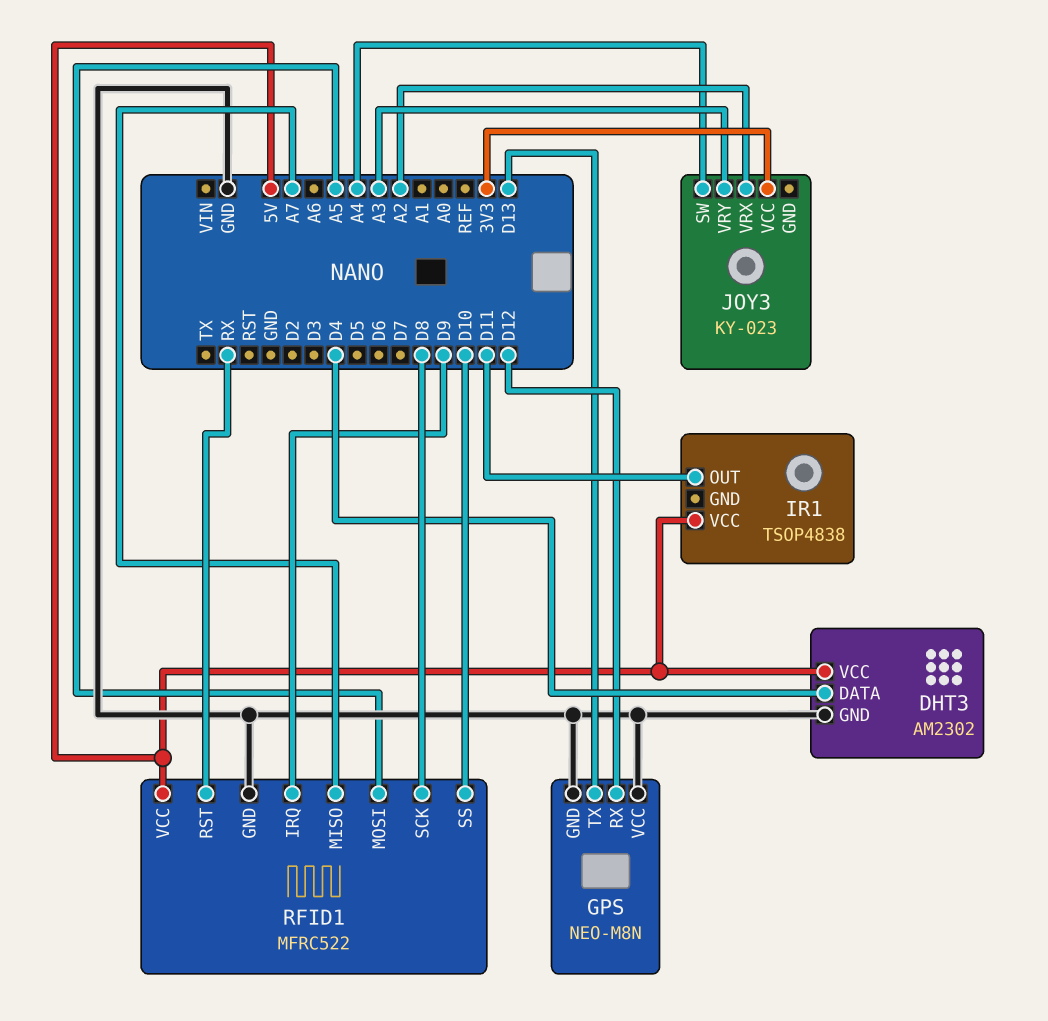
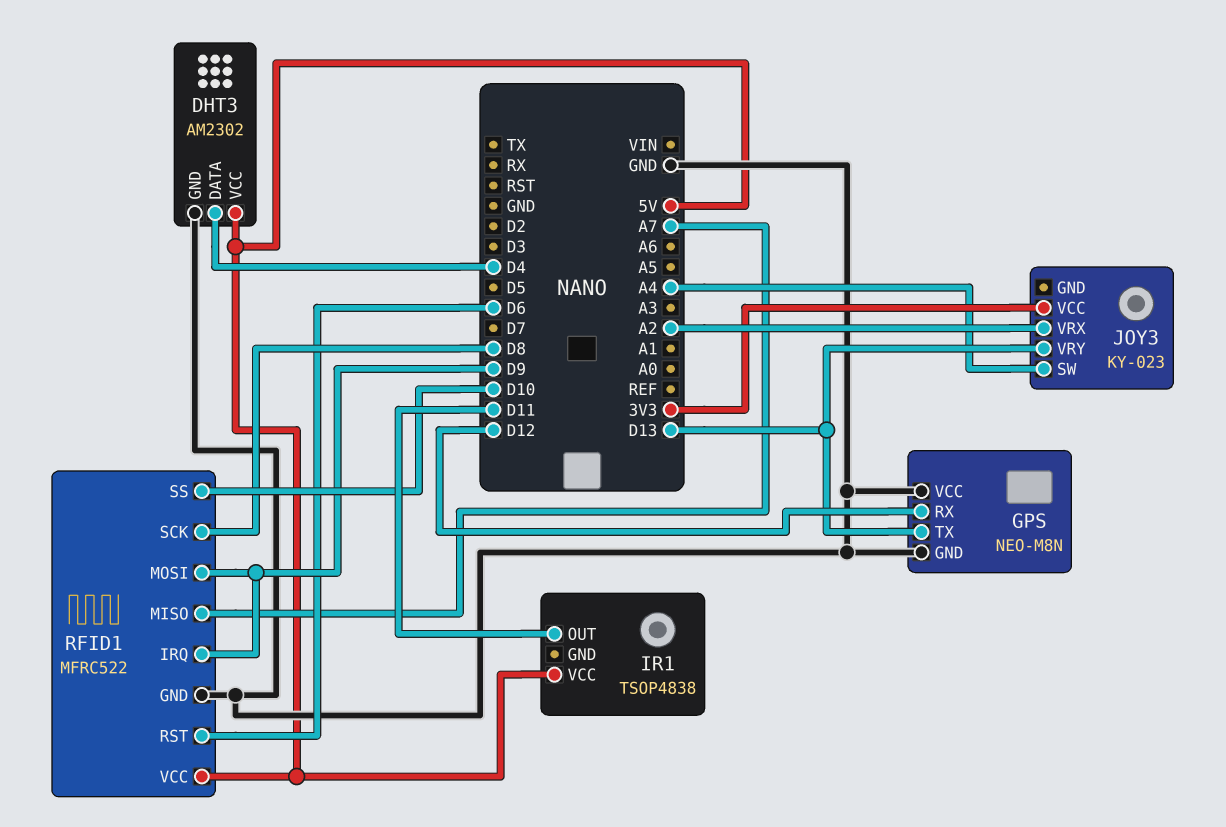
JOY3 pin VRY: A3 -> D13
RFID1 pin MOSI: A5 -> D9
RFID1 pin RST: RX -> D6

